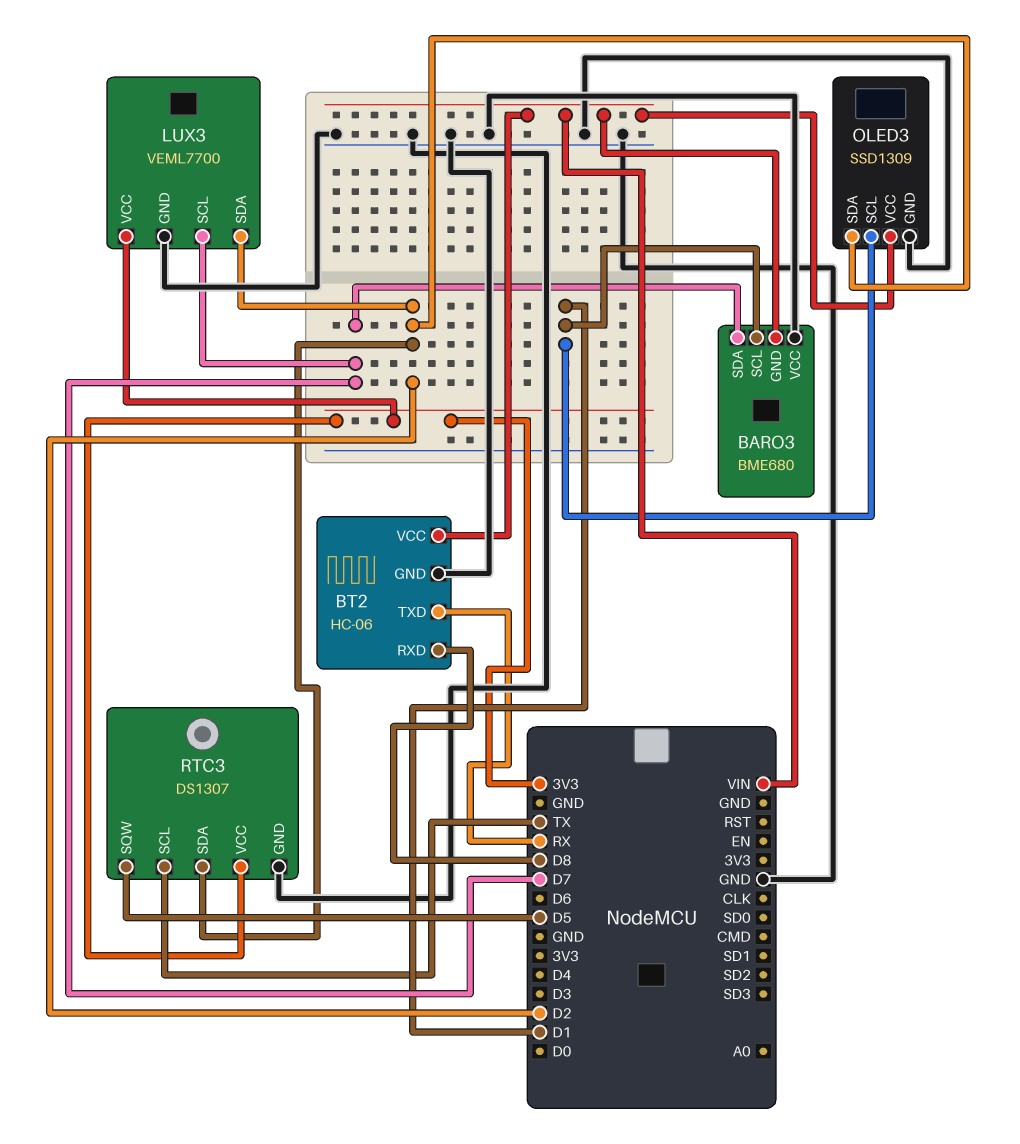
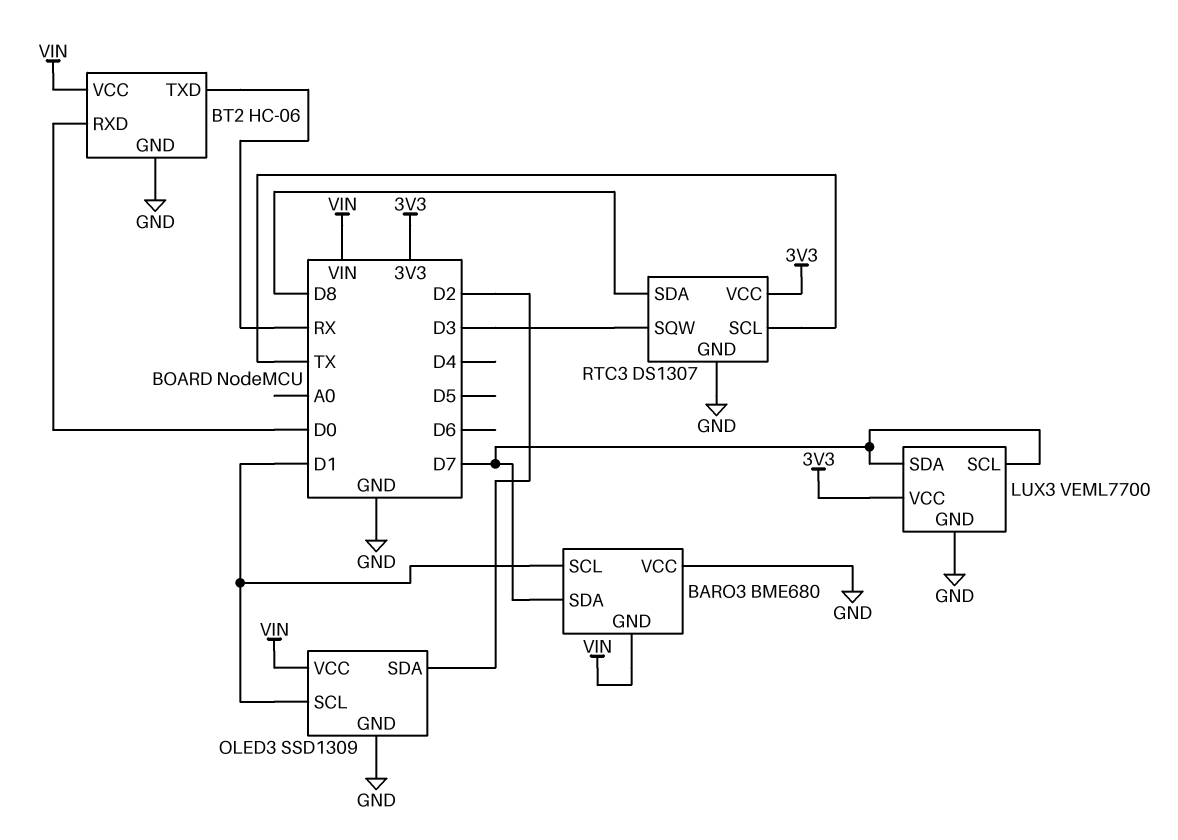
BT2 pin RXD: D8 -> D0
LUX3 pin SDA: D2 -> D7
RTC3 pin SDA: D2 -> D8
RTC3 pin SQW: D5 -> D3

